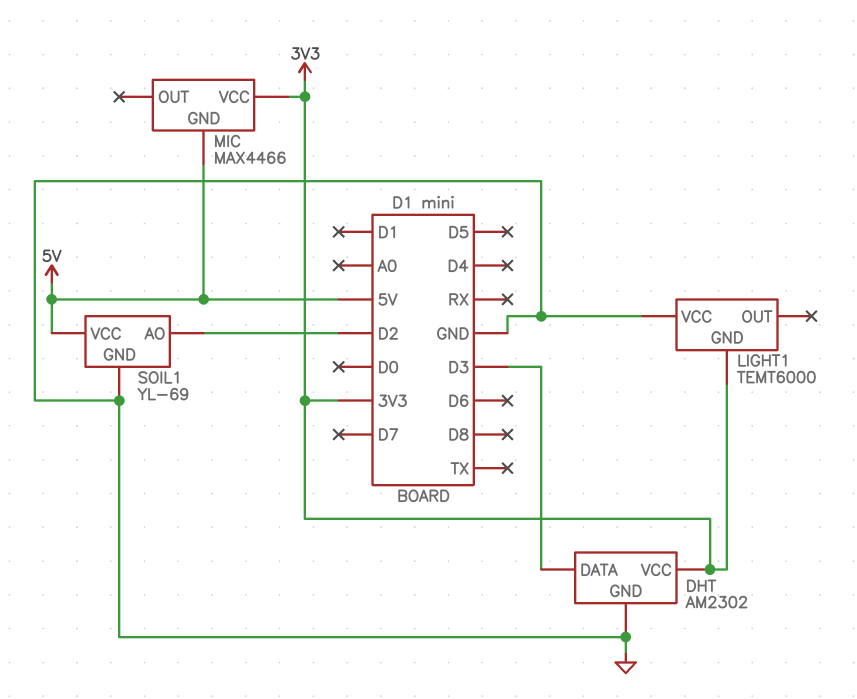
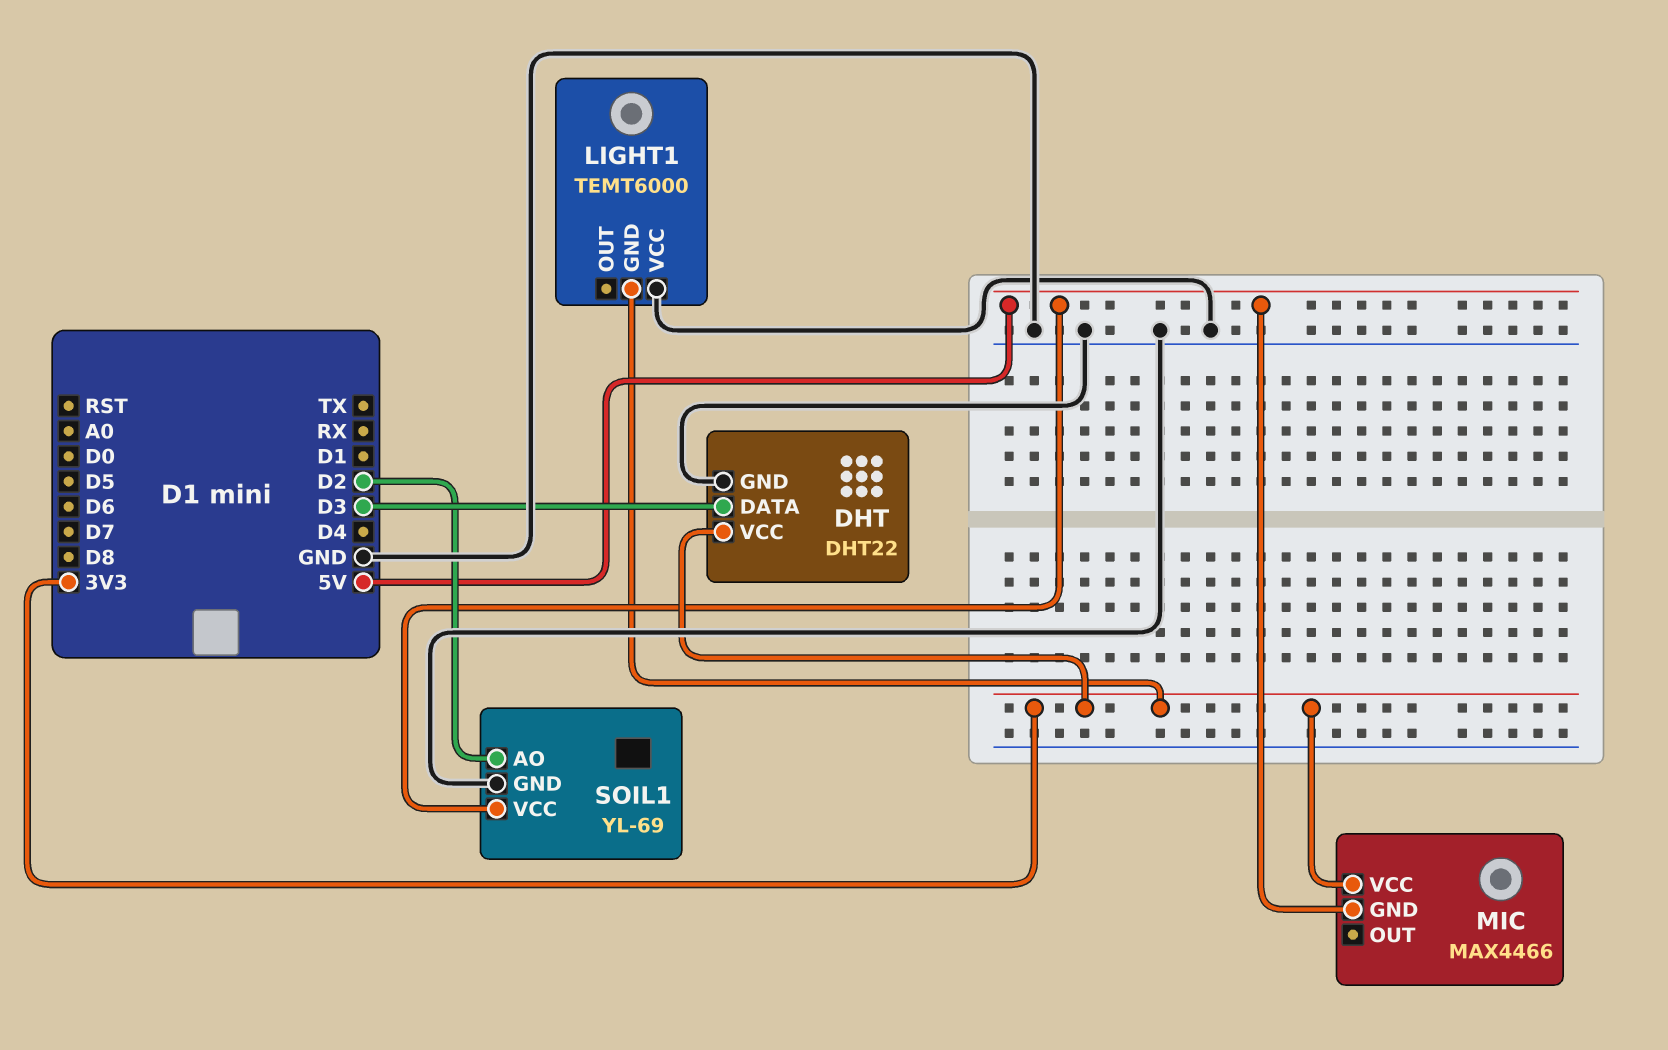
DHT: AM2302 -> DHT22

